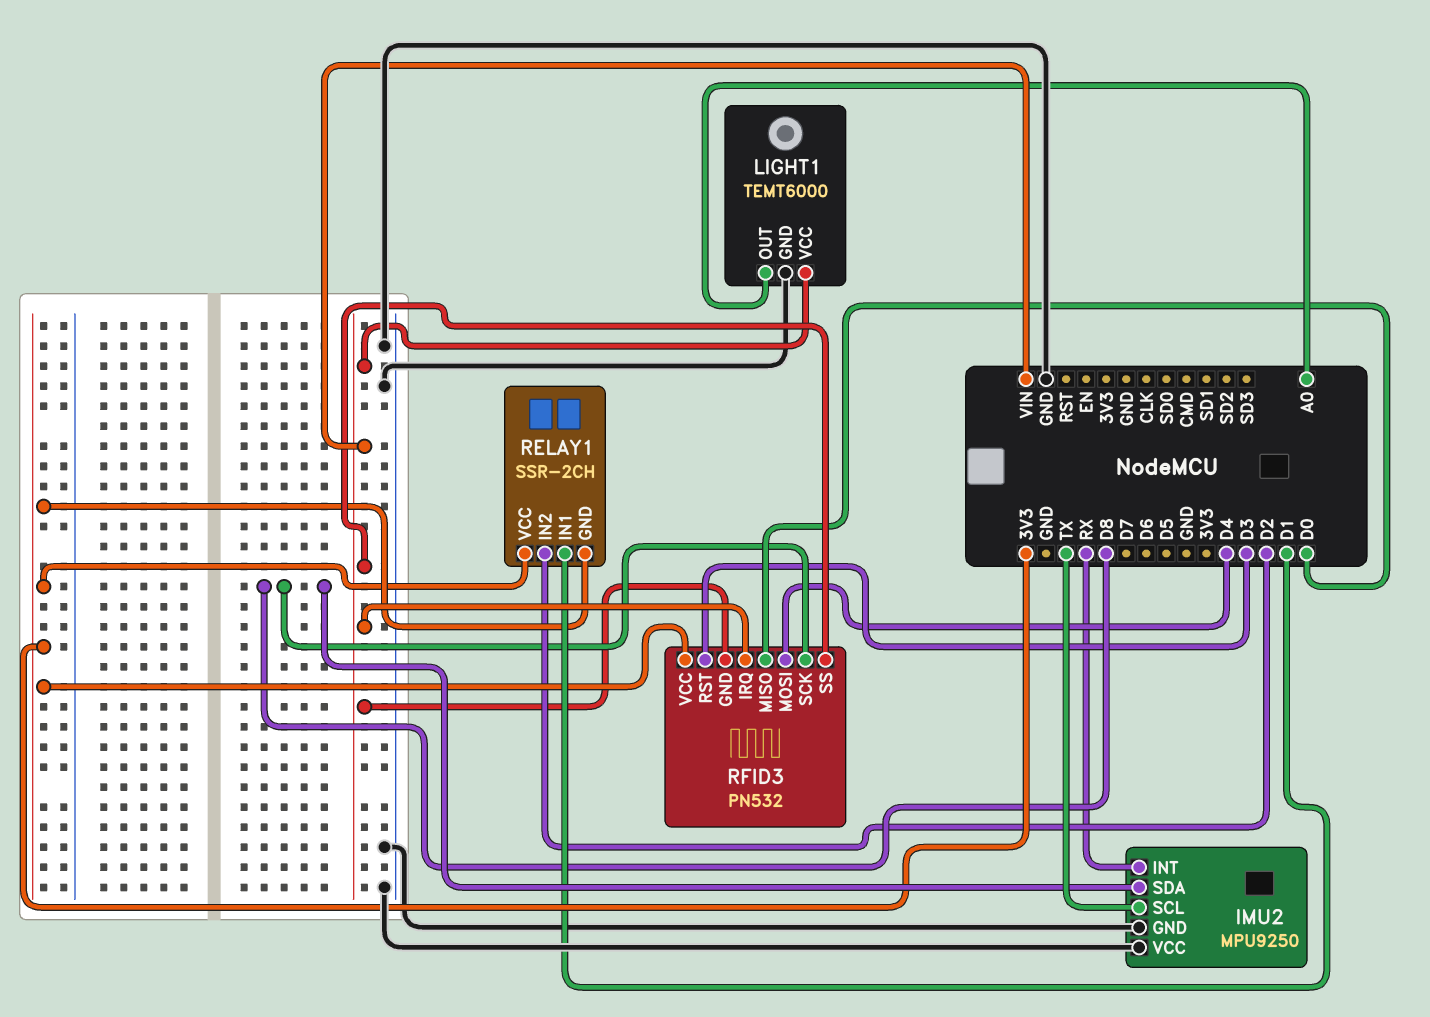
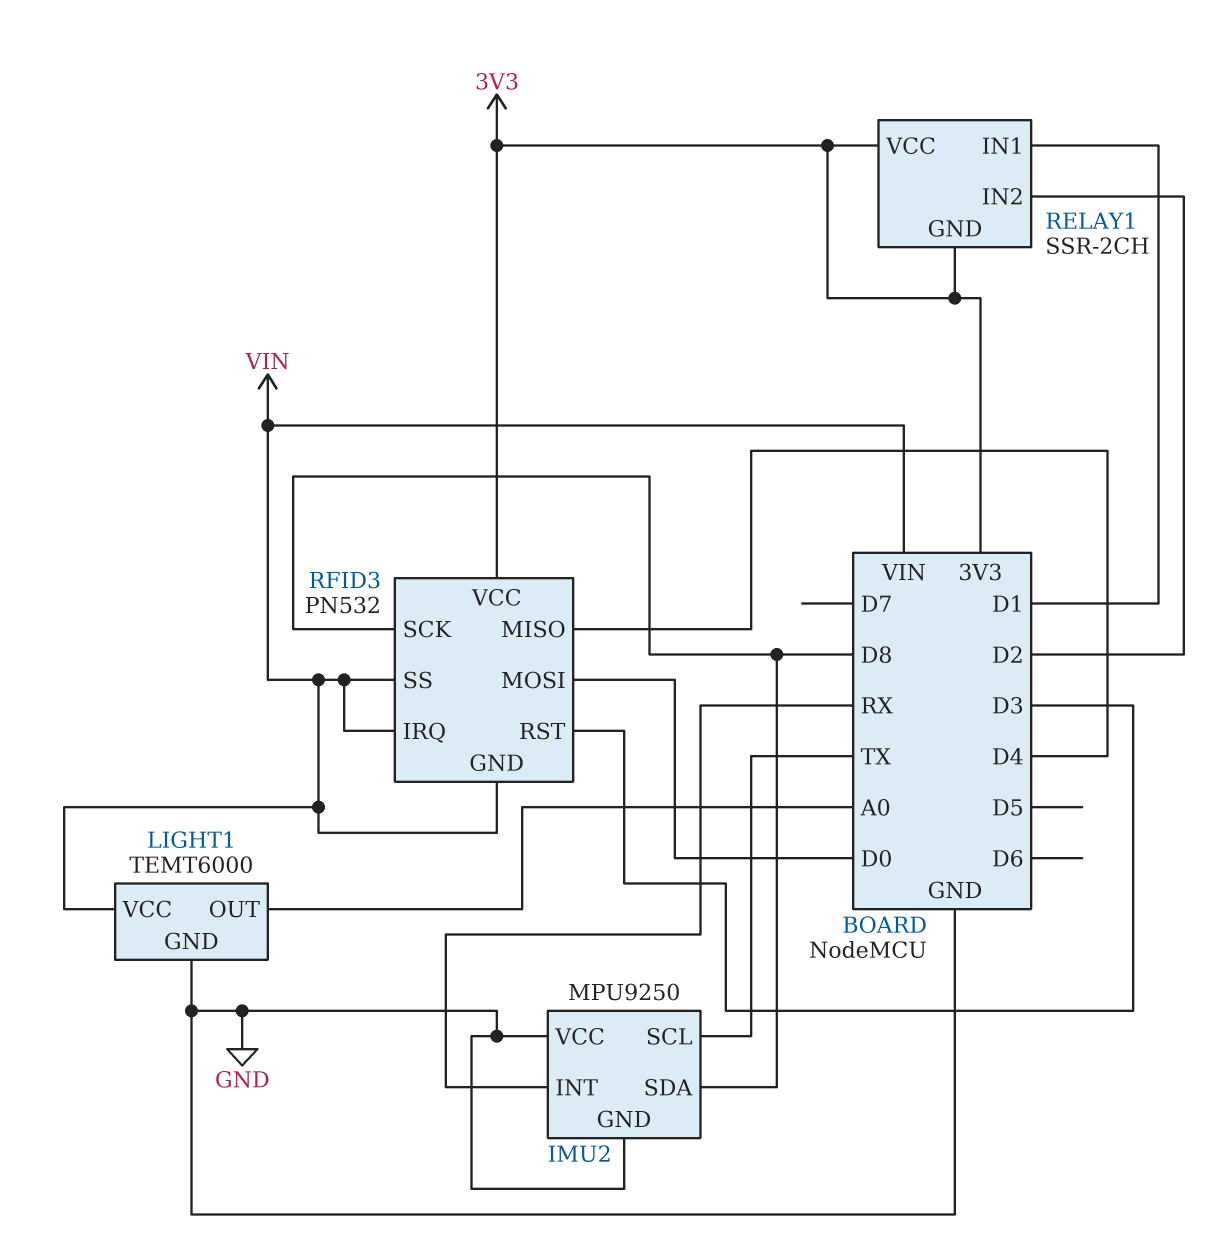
RFID3 pin MISO: D0 -> D4
RFID3 pin MOSI: D4 -> D0

